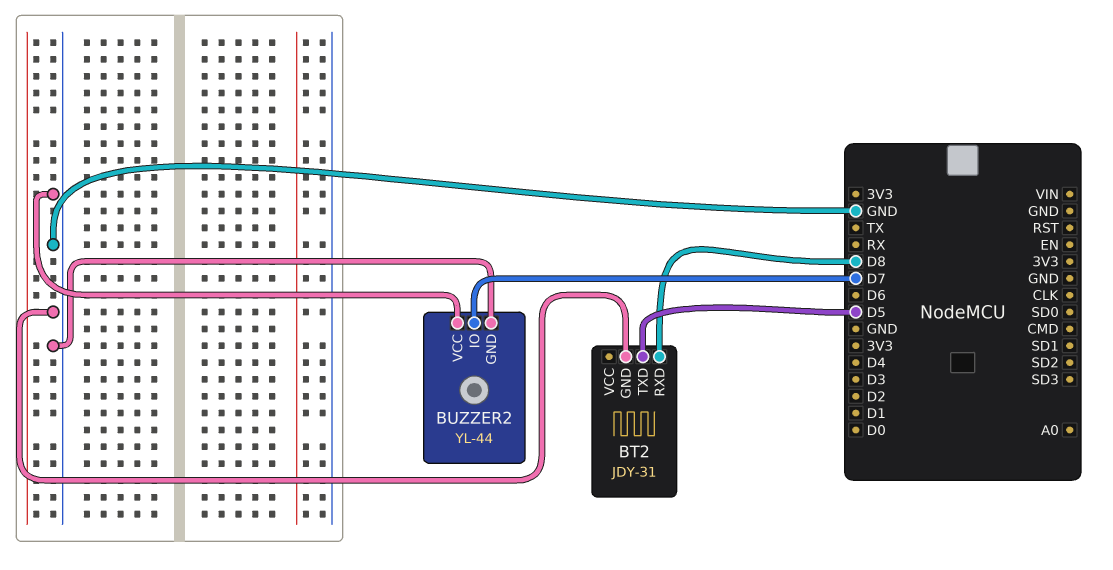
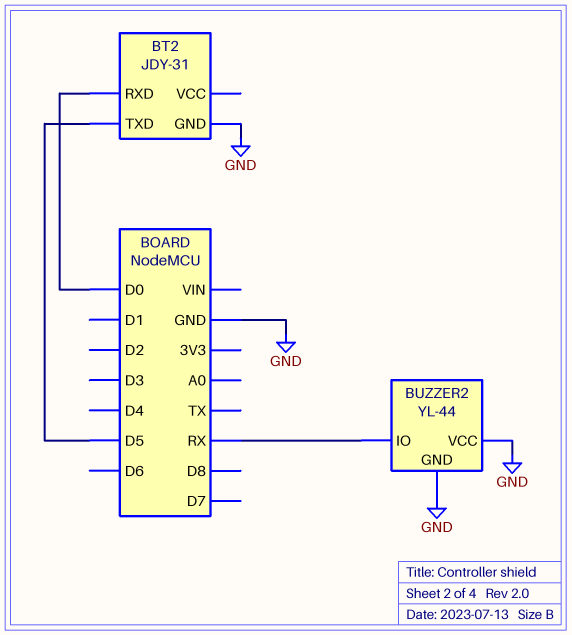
BT2 pin RXD: D8 -> D0
BUZZER2 pin IO: D7 -> RX

